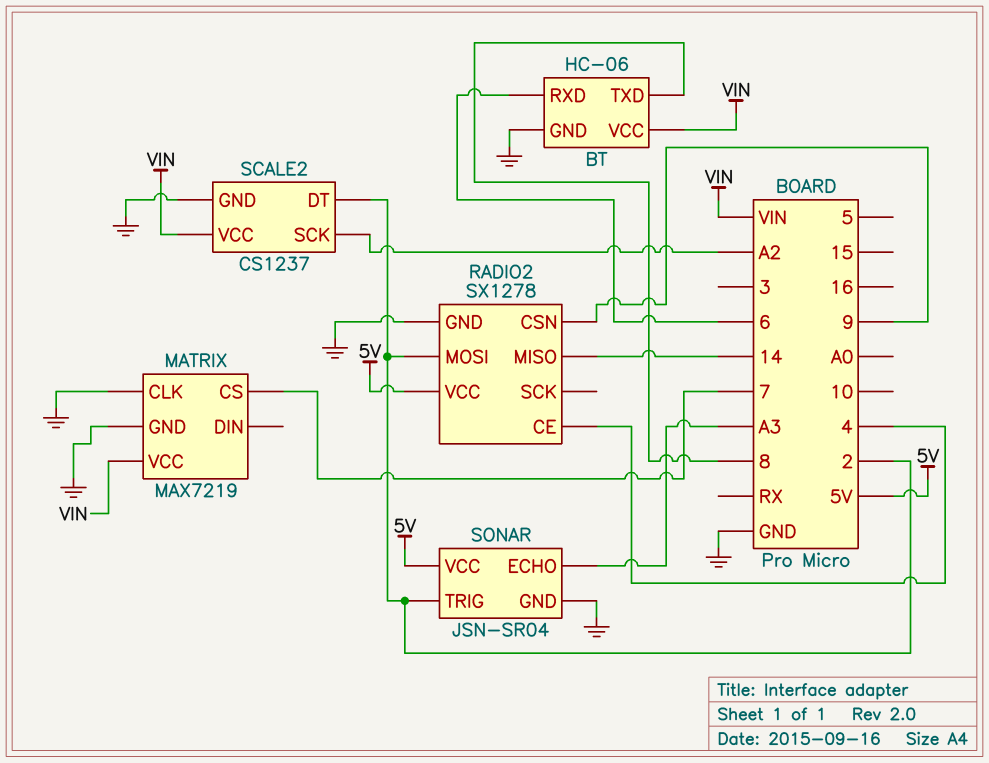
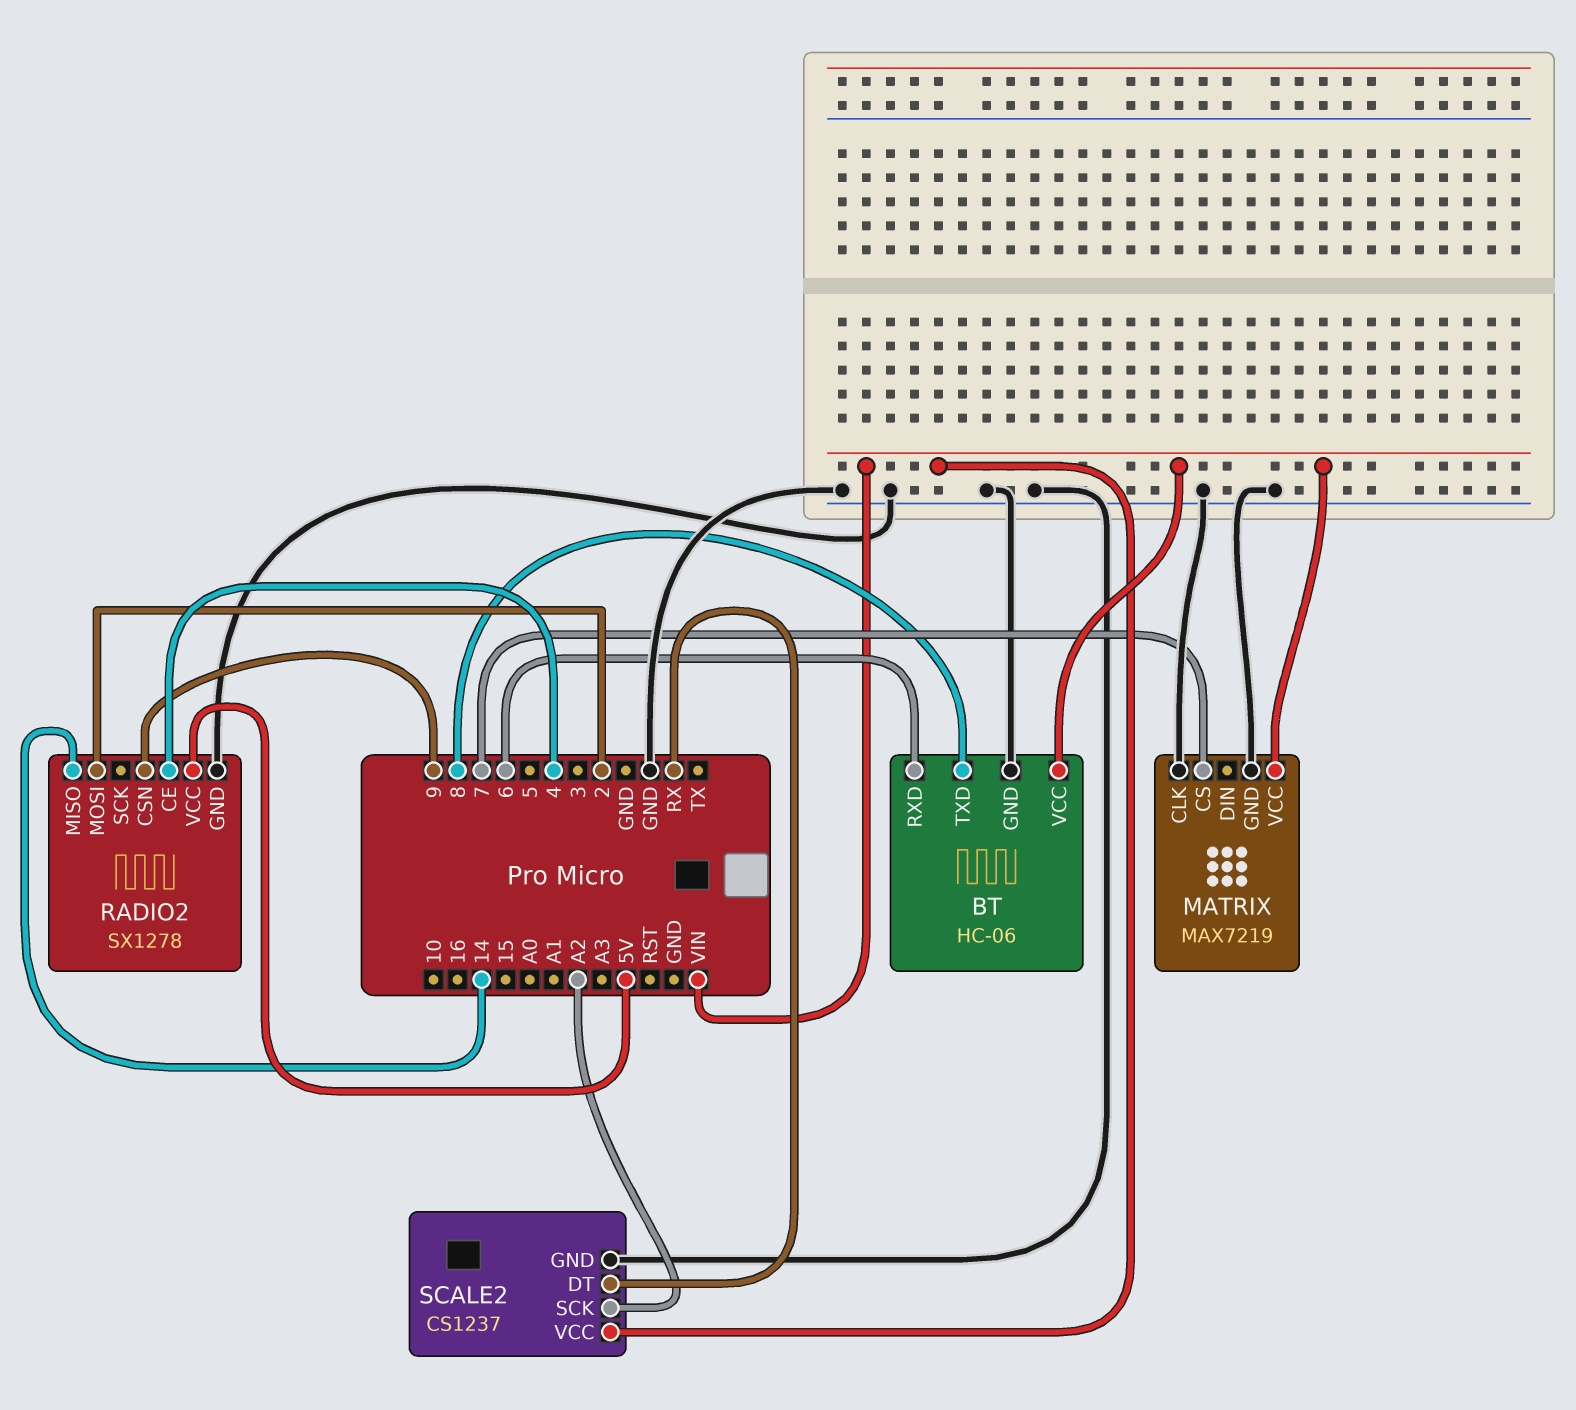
SCALE2 pin DT: 2 -> RX
SONAR: JSN-SR04 -> none
SONAR pin ECHO: A3 -> none
SONAR pin GND: GND -> none
SONAR pin TRIG: 2 -> none
SONAR pin VCC: 5V -> none

